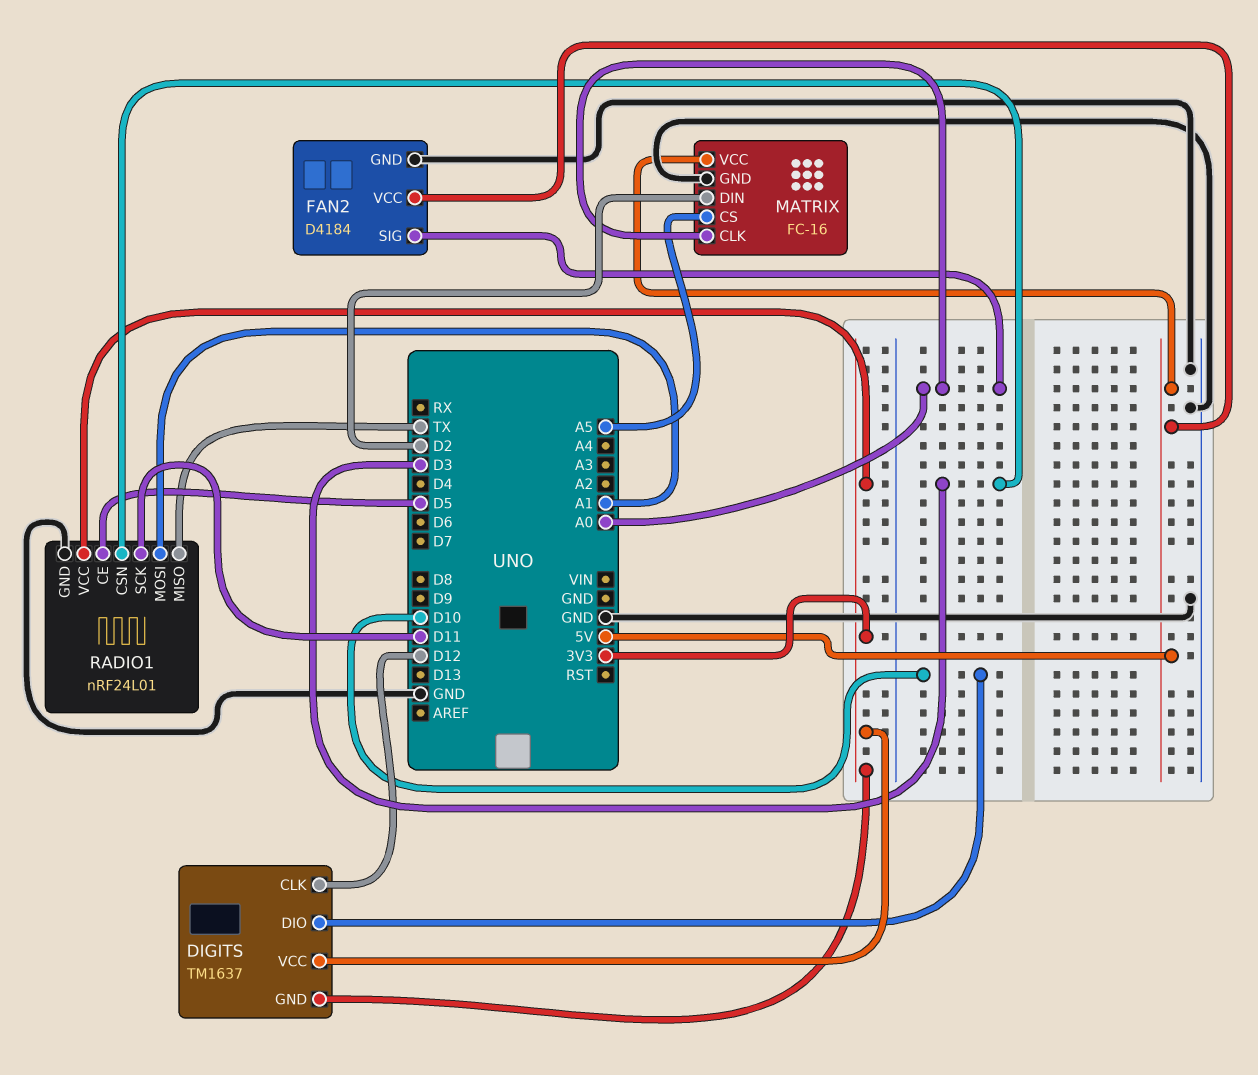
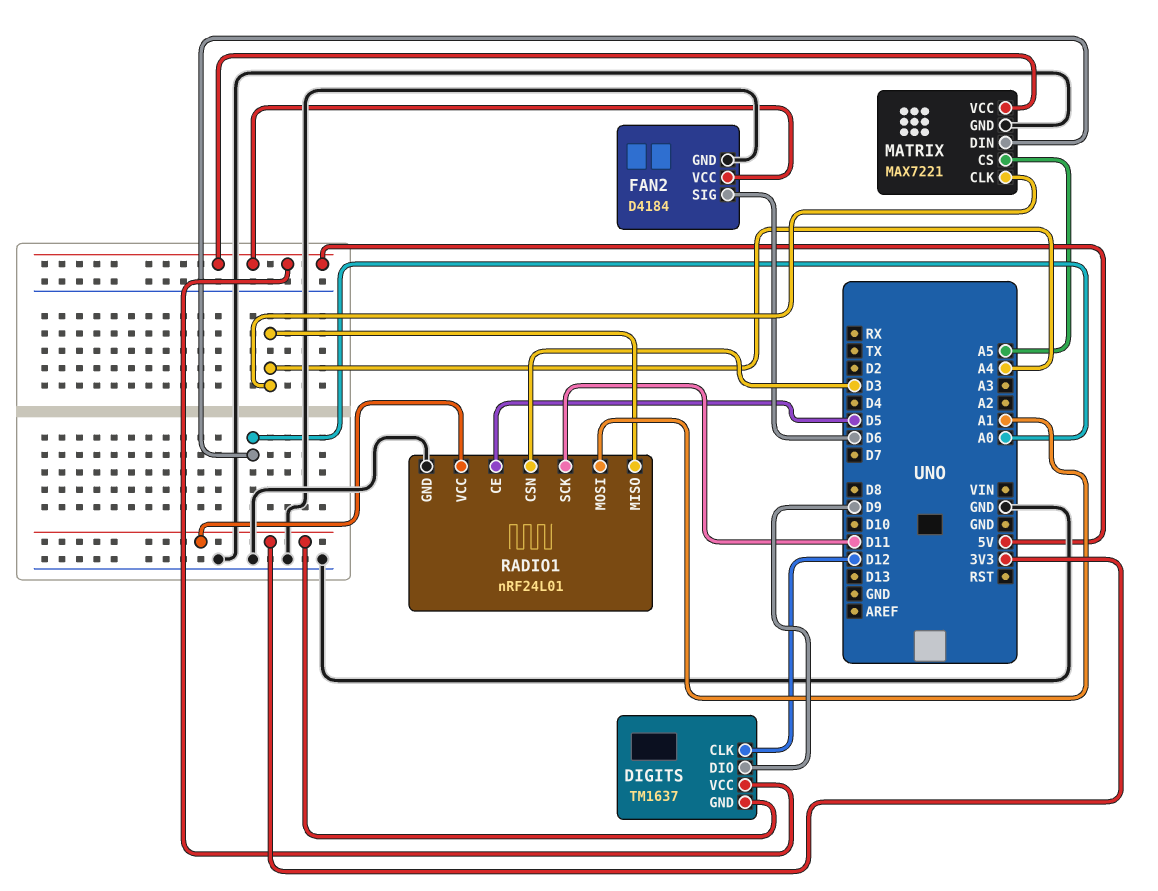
DIGITS pin DIO: D10 -> D9
DIGITS pin VCC: 3V3 -> 5V
FAN2 pin SIG: A0 -> D6
MATRIX: FC-16 -> MAX7221
MATRIX pin CLK: A0 -> A4
MATRIX pin DIN: D2 -> A0
RADIO1 pin MISO: TX -> A4

